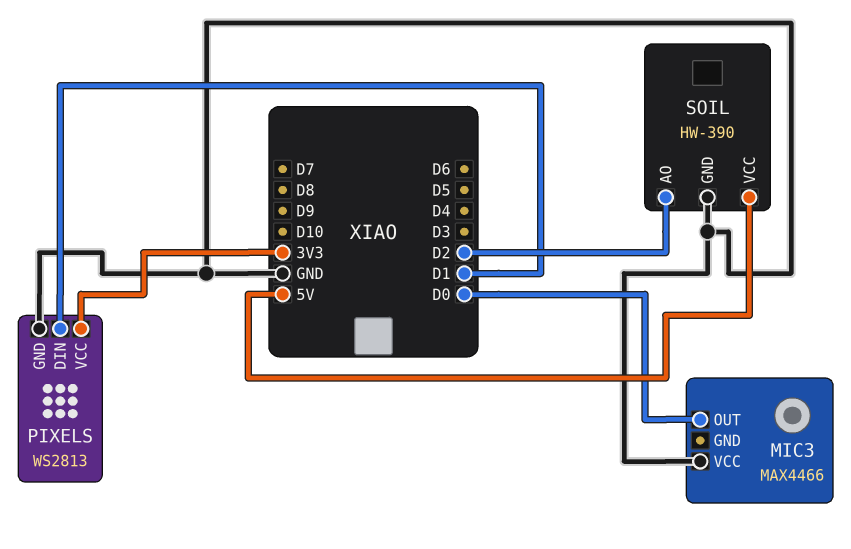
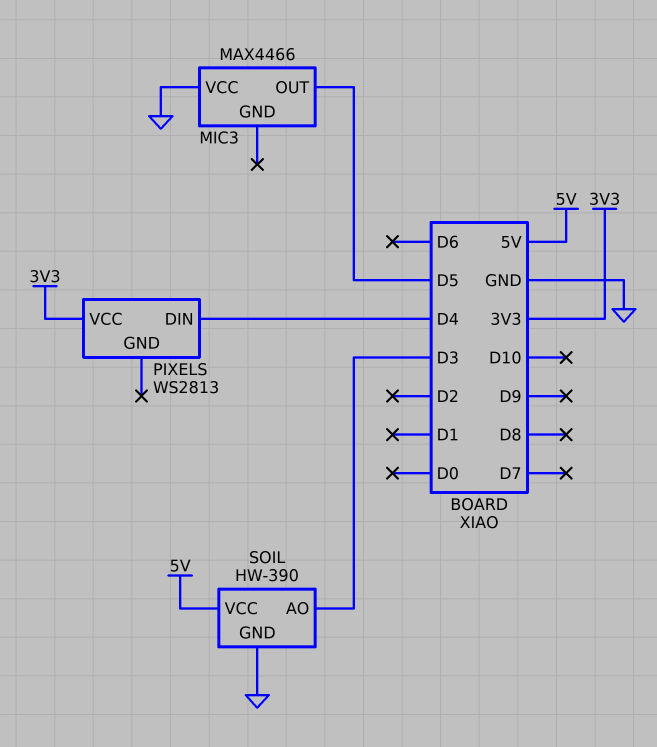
MIC3 pin OUT: D0 -> D5
PIXELS pin DIN: D1 -> D4
PIXELS pin GND: GND -> none
SOIL pin AO: D2 -> D3

